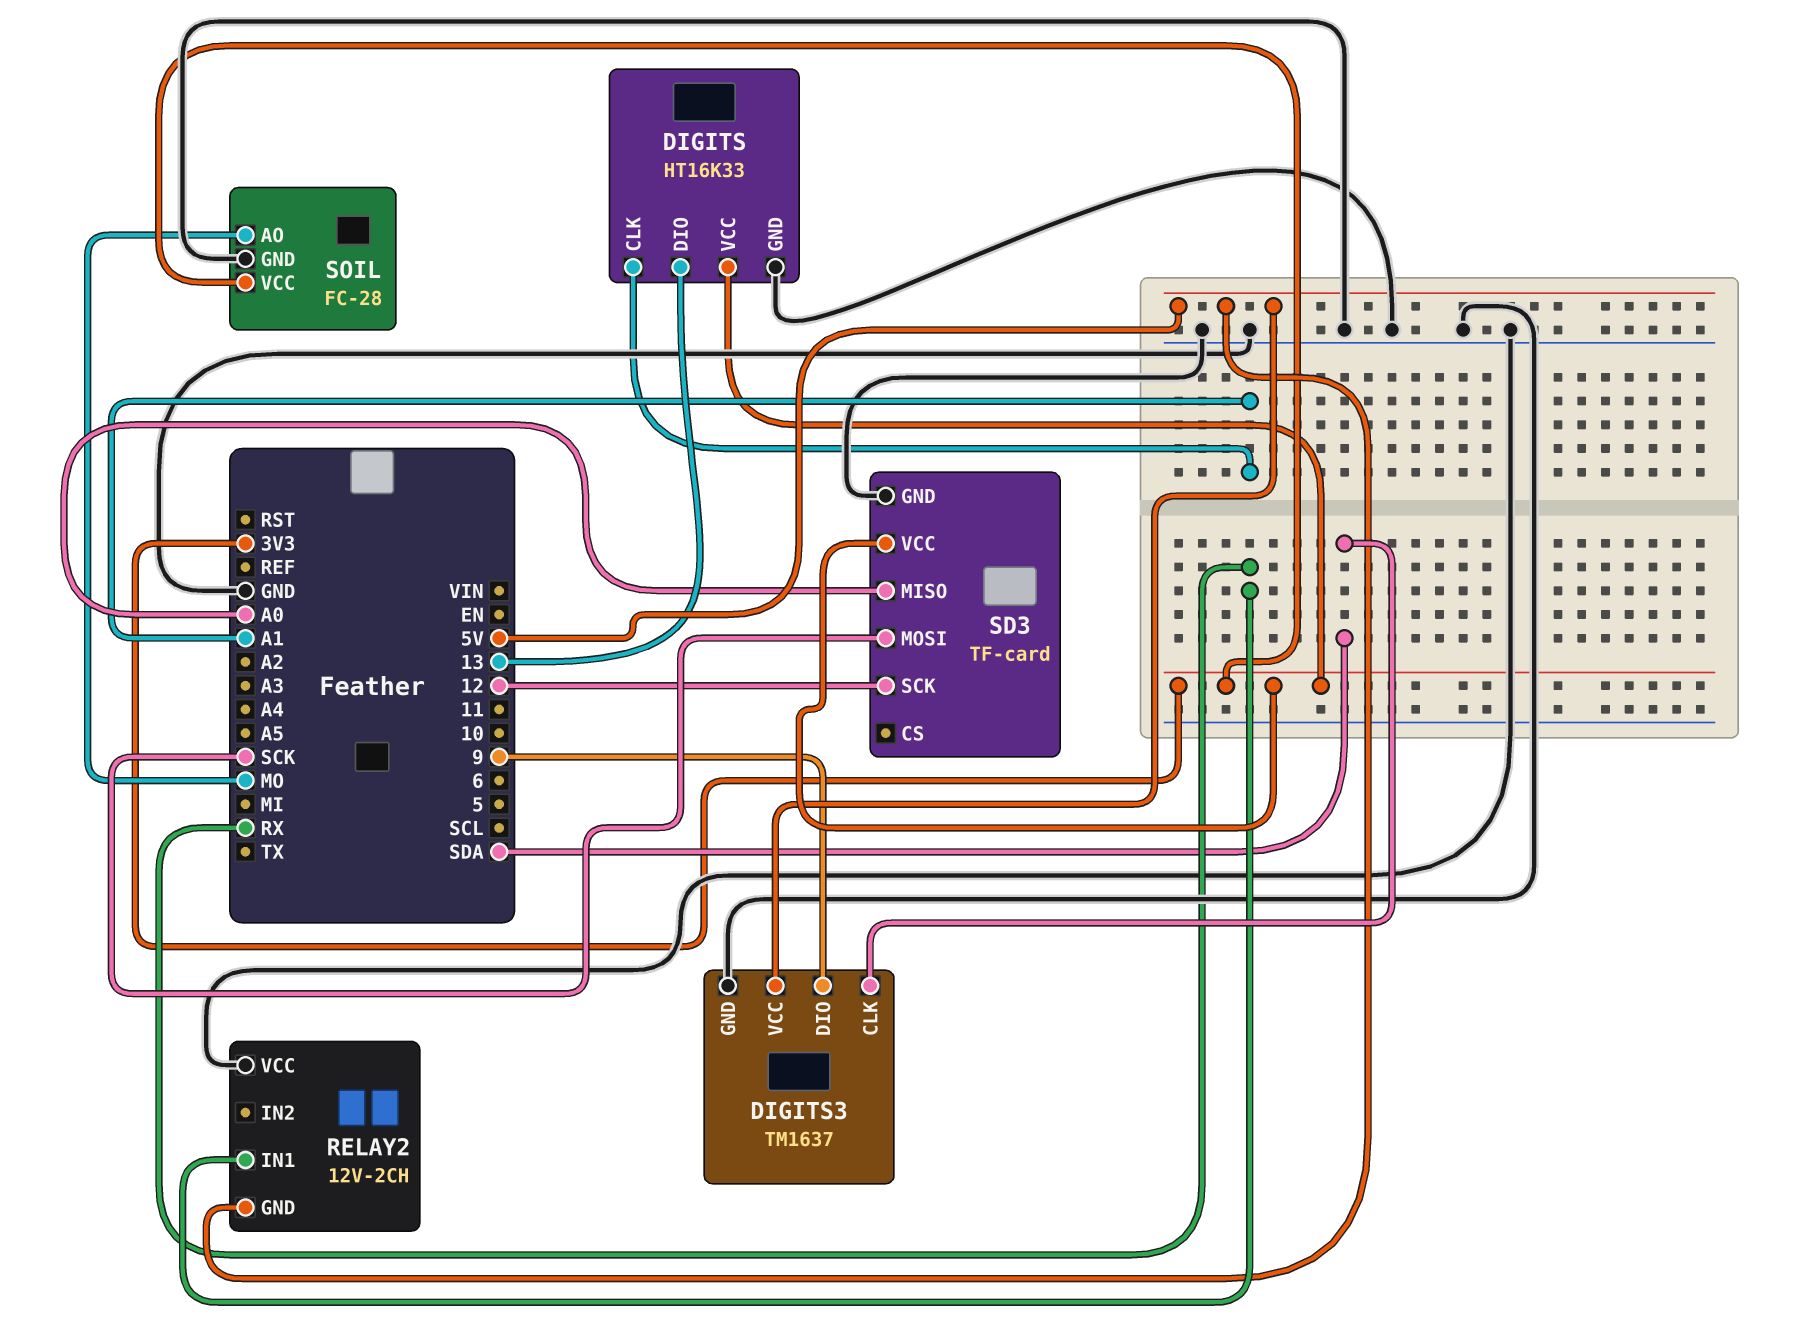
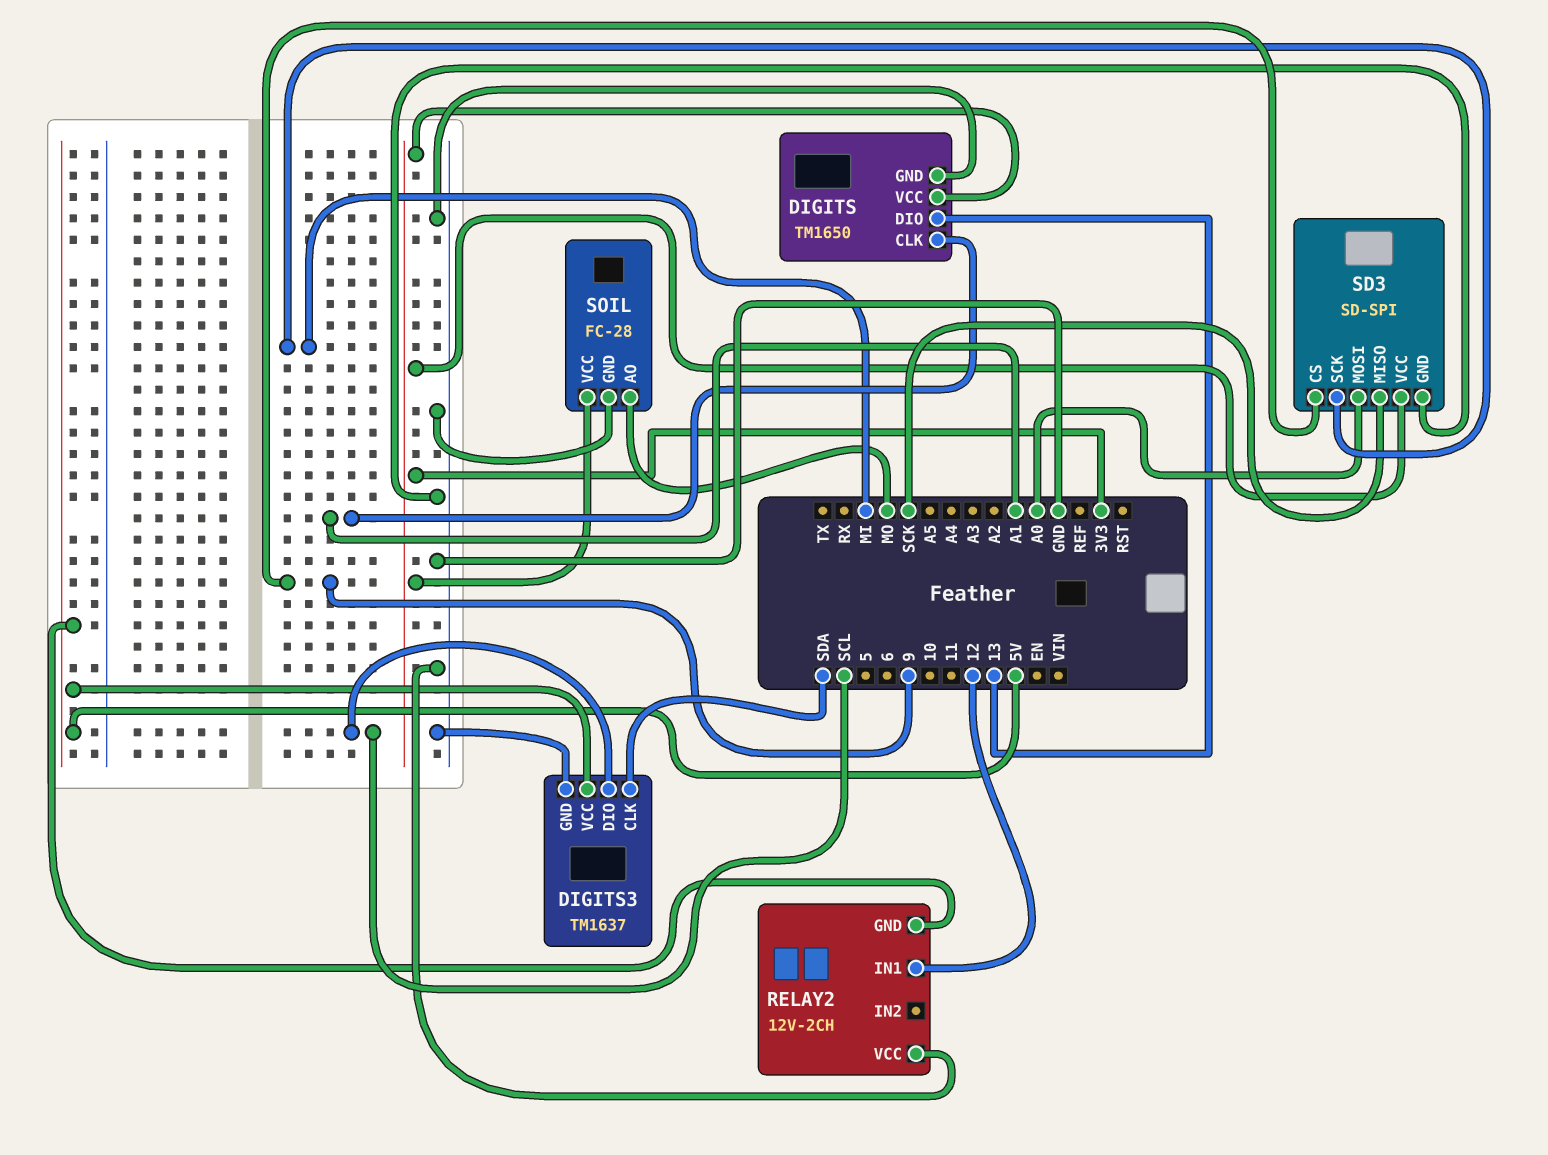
DIGITS: HT16K33 -> TM1650
DIGITS3 pin DIO: 9 -> SCL
RELAY2 pin IN1: RX -> 12
SD3: TF-card -> SD-SPI
SD3 pin CS: none -> 9
SD3 pin MISO: A0 -> SCK
SD3 pin MOSI: SCK -> A0
SD3 pin SCK: 12 -> MI

